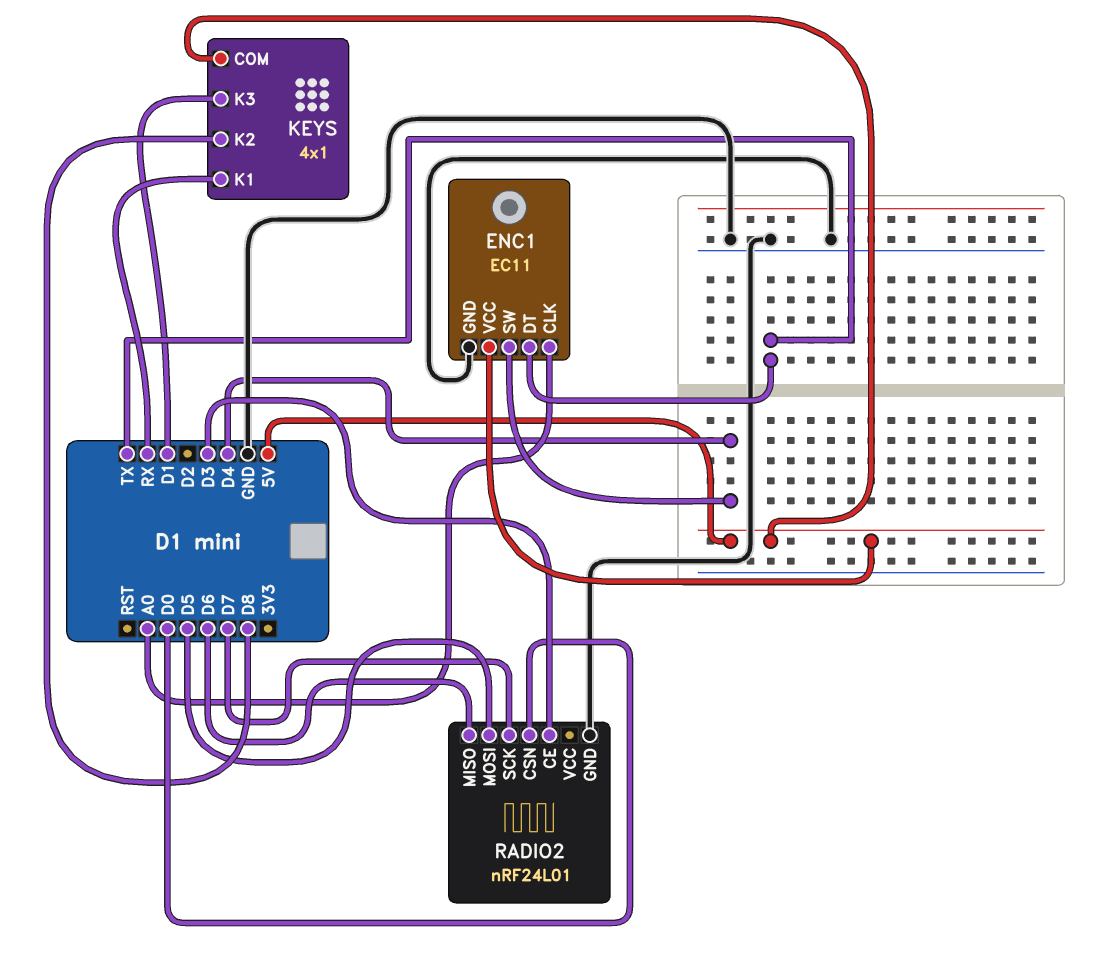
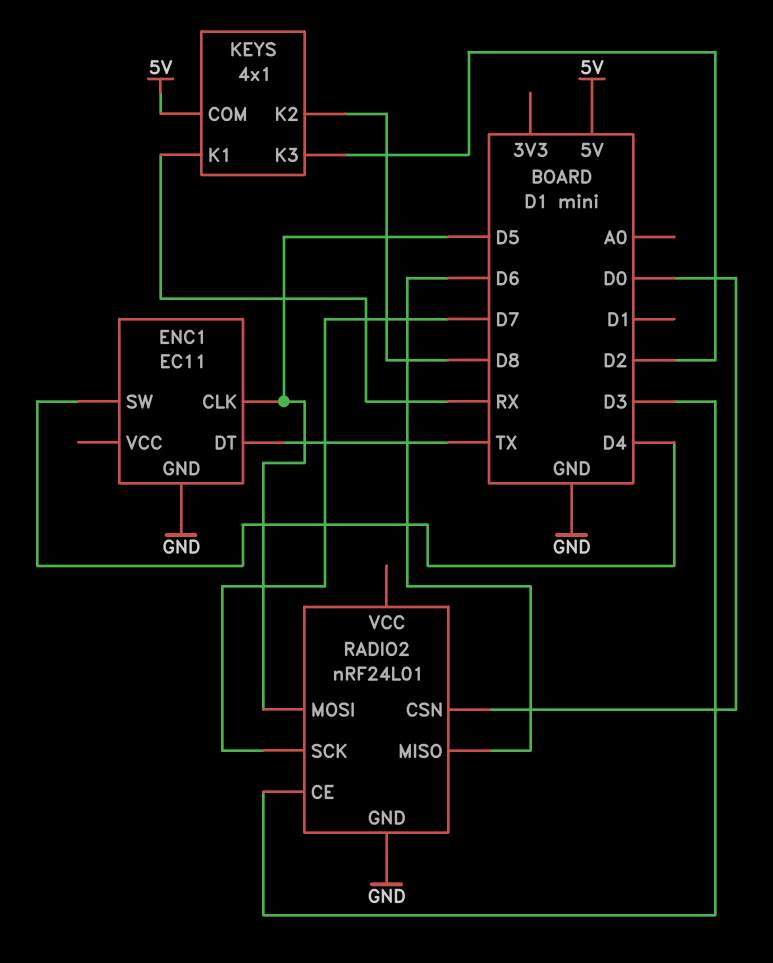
ENC1 pin CLK: A0 -> D5
ENC1 pin VCC: 5V -> none
KEYS pin K3: D1 -> D2

